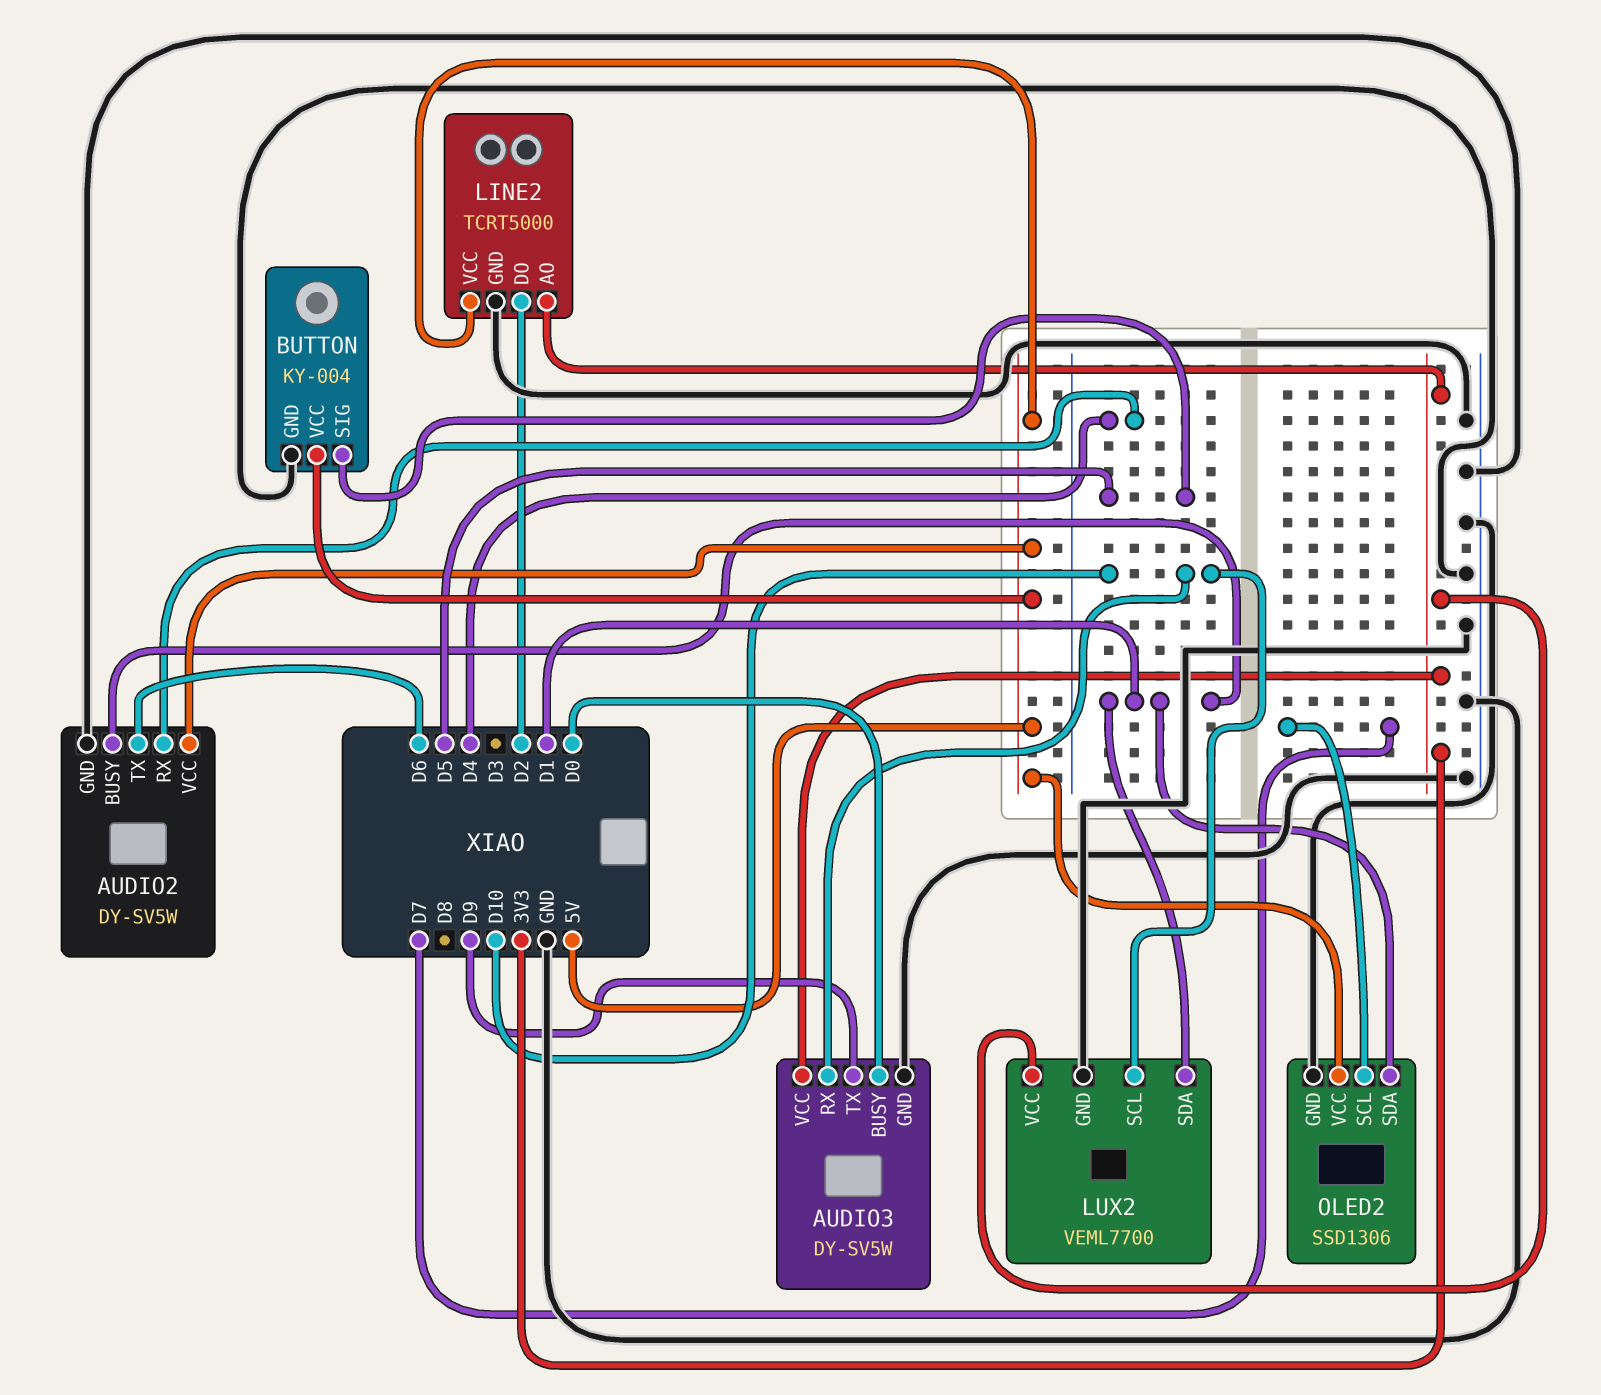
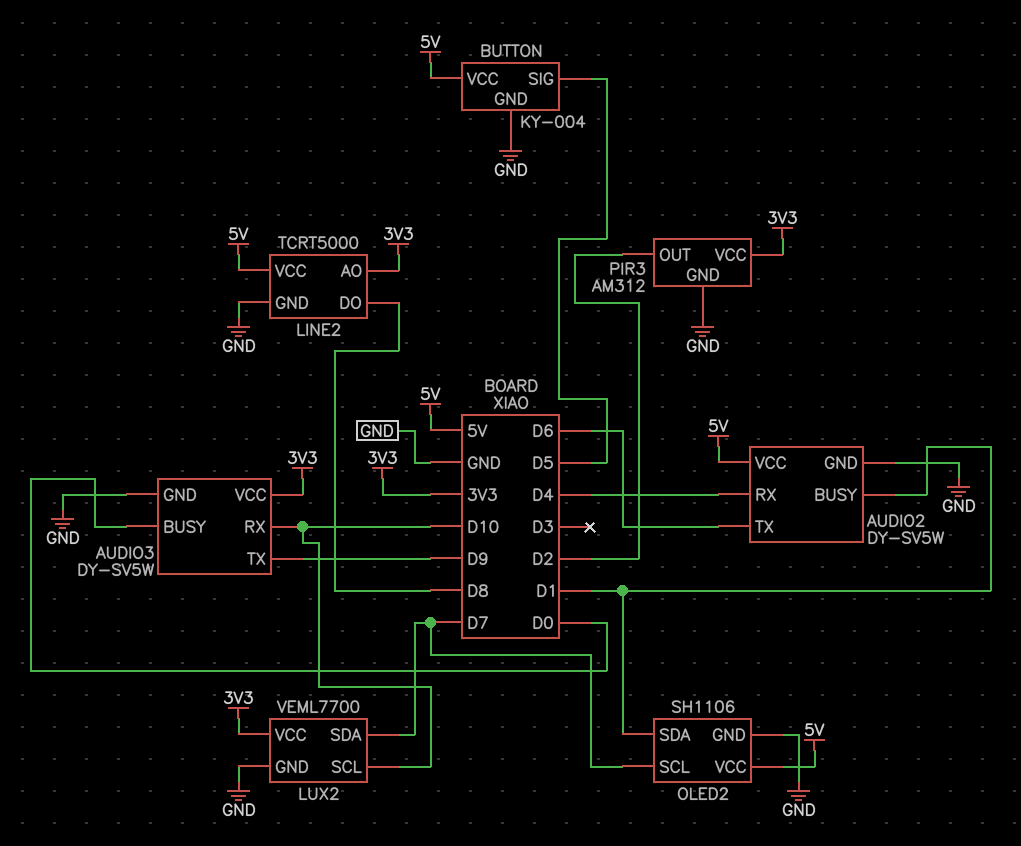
LINE2 pin DO: D2 -> D8
LUX2 pin SDA: D1 -> D7
OLED2: SSD1306 -> SH1106
PIR3: none -> AM312
PIR3 pin GND: none -> GND
PIR3 pin OUT: none -> D2
PIR3 pin VCC: none -> 3V3

